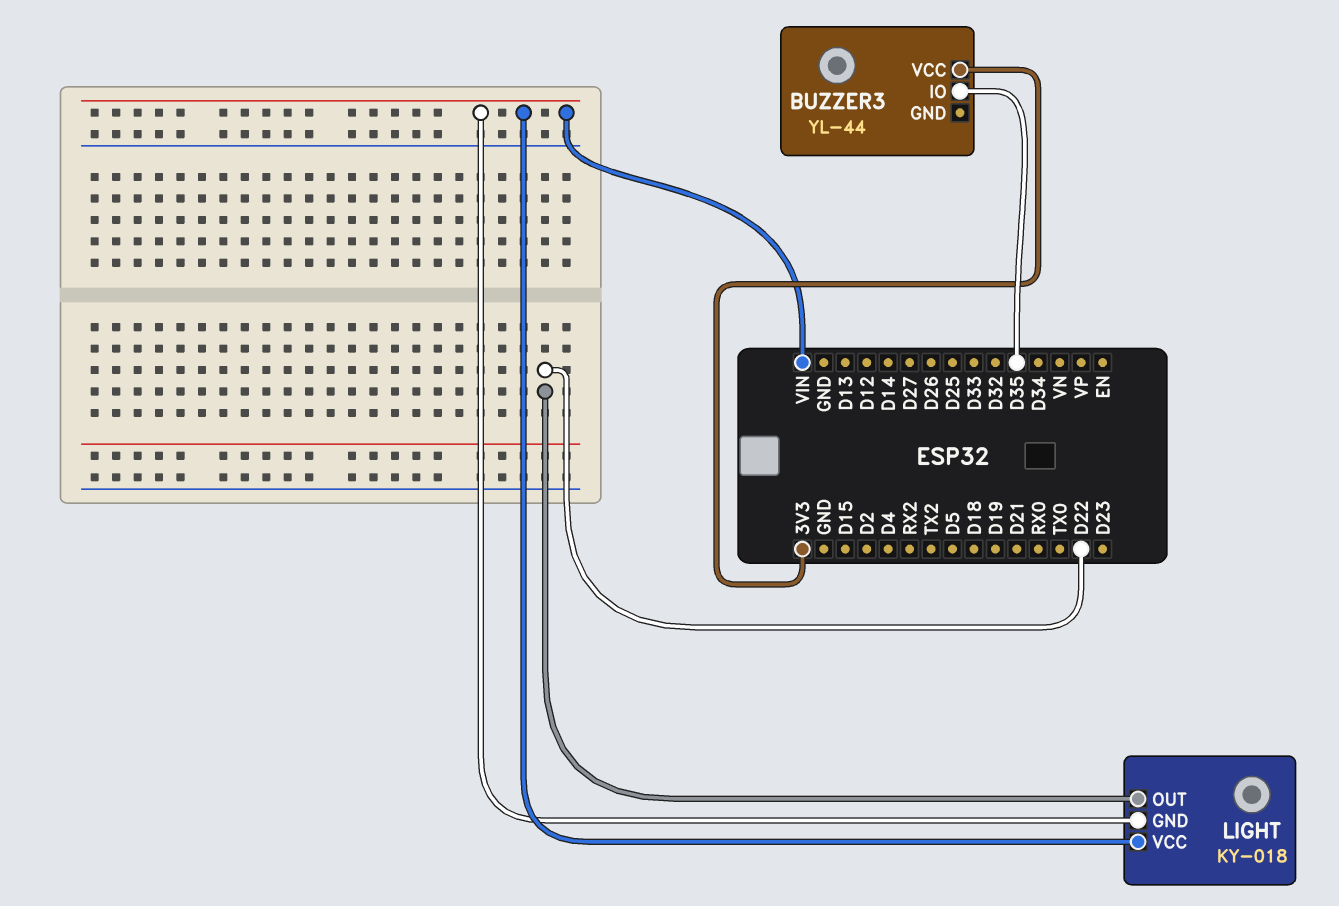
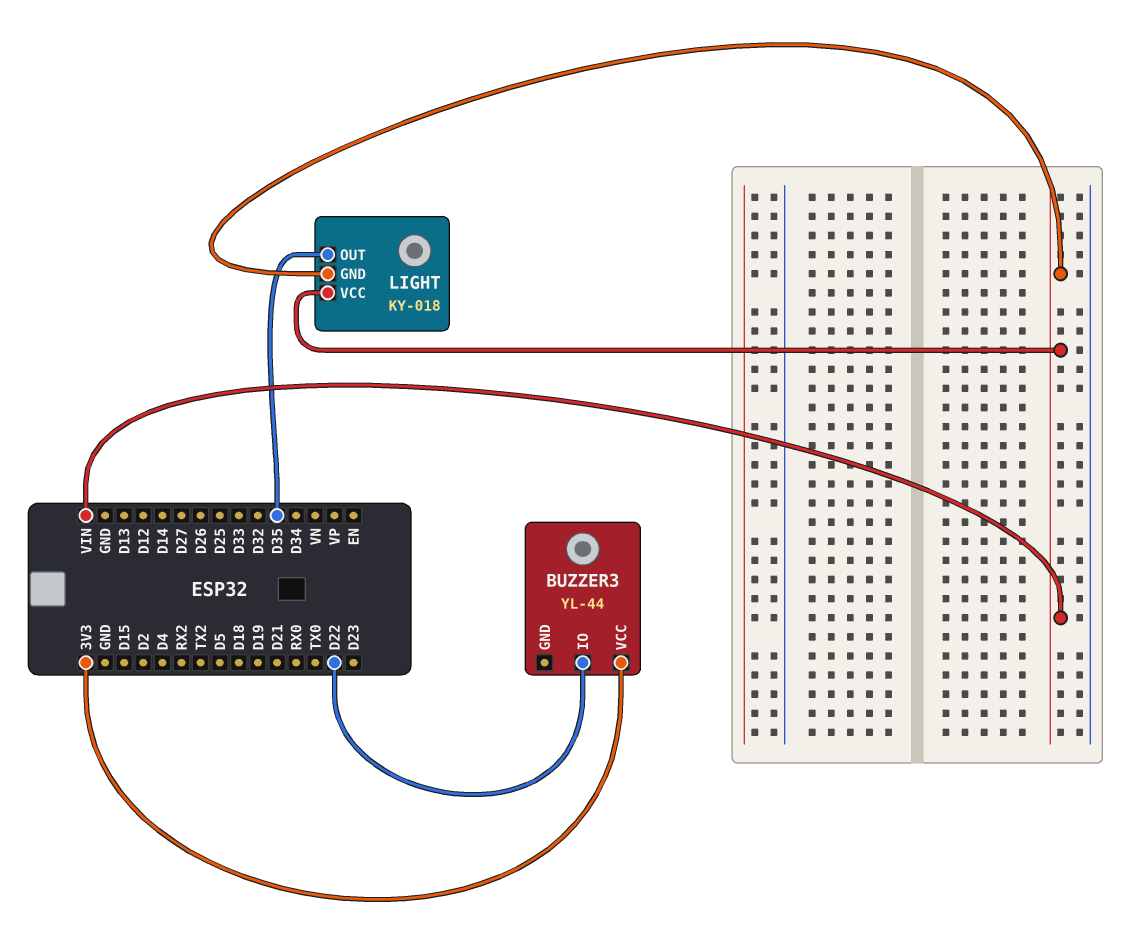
BUZZER3 pin IO: D35 -> D22
LIGHT pin OUT: D22 -> D35

